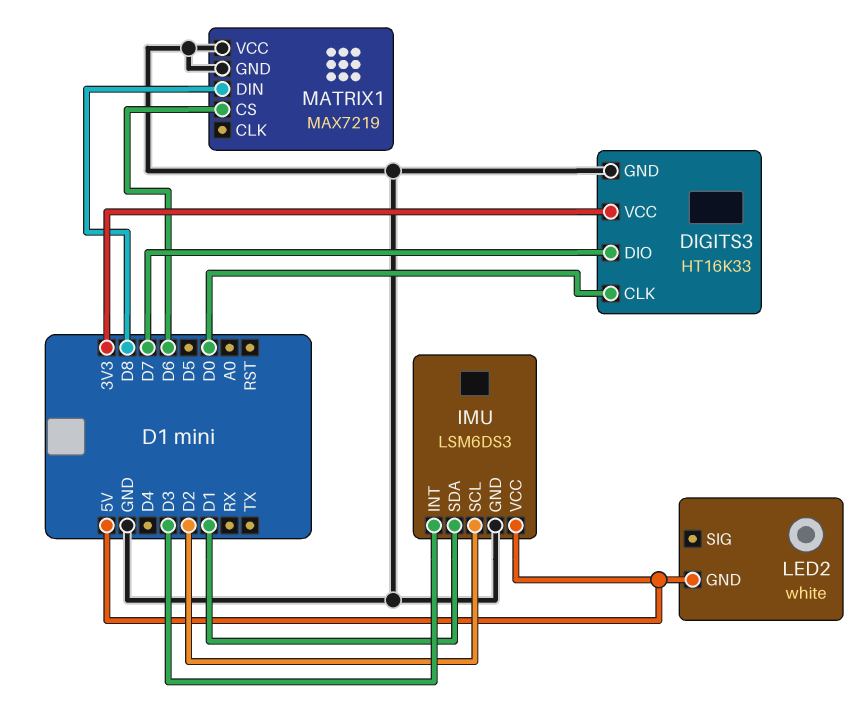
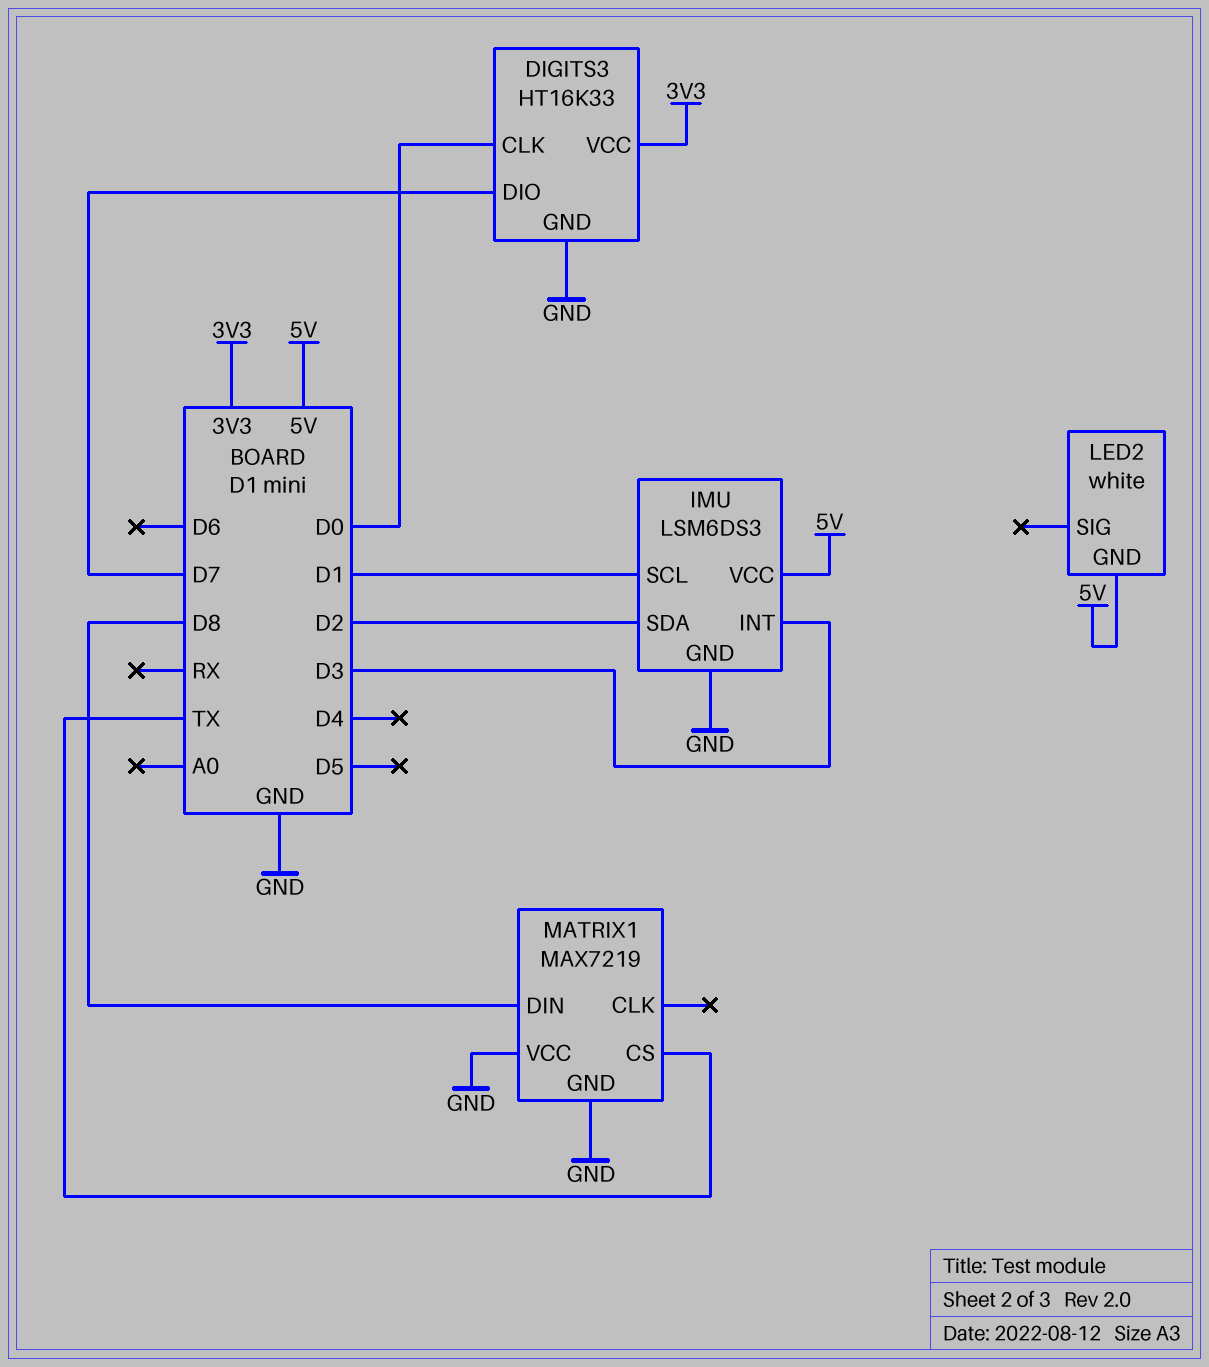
IMU pin SCL: D2 -> D1
IMU pin SDA: D1 -> D2
MATRIX1 pin CS: D6 -> TX

